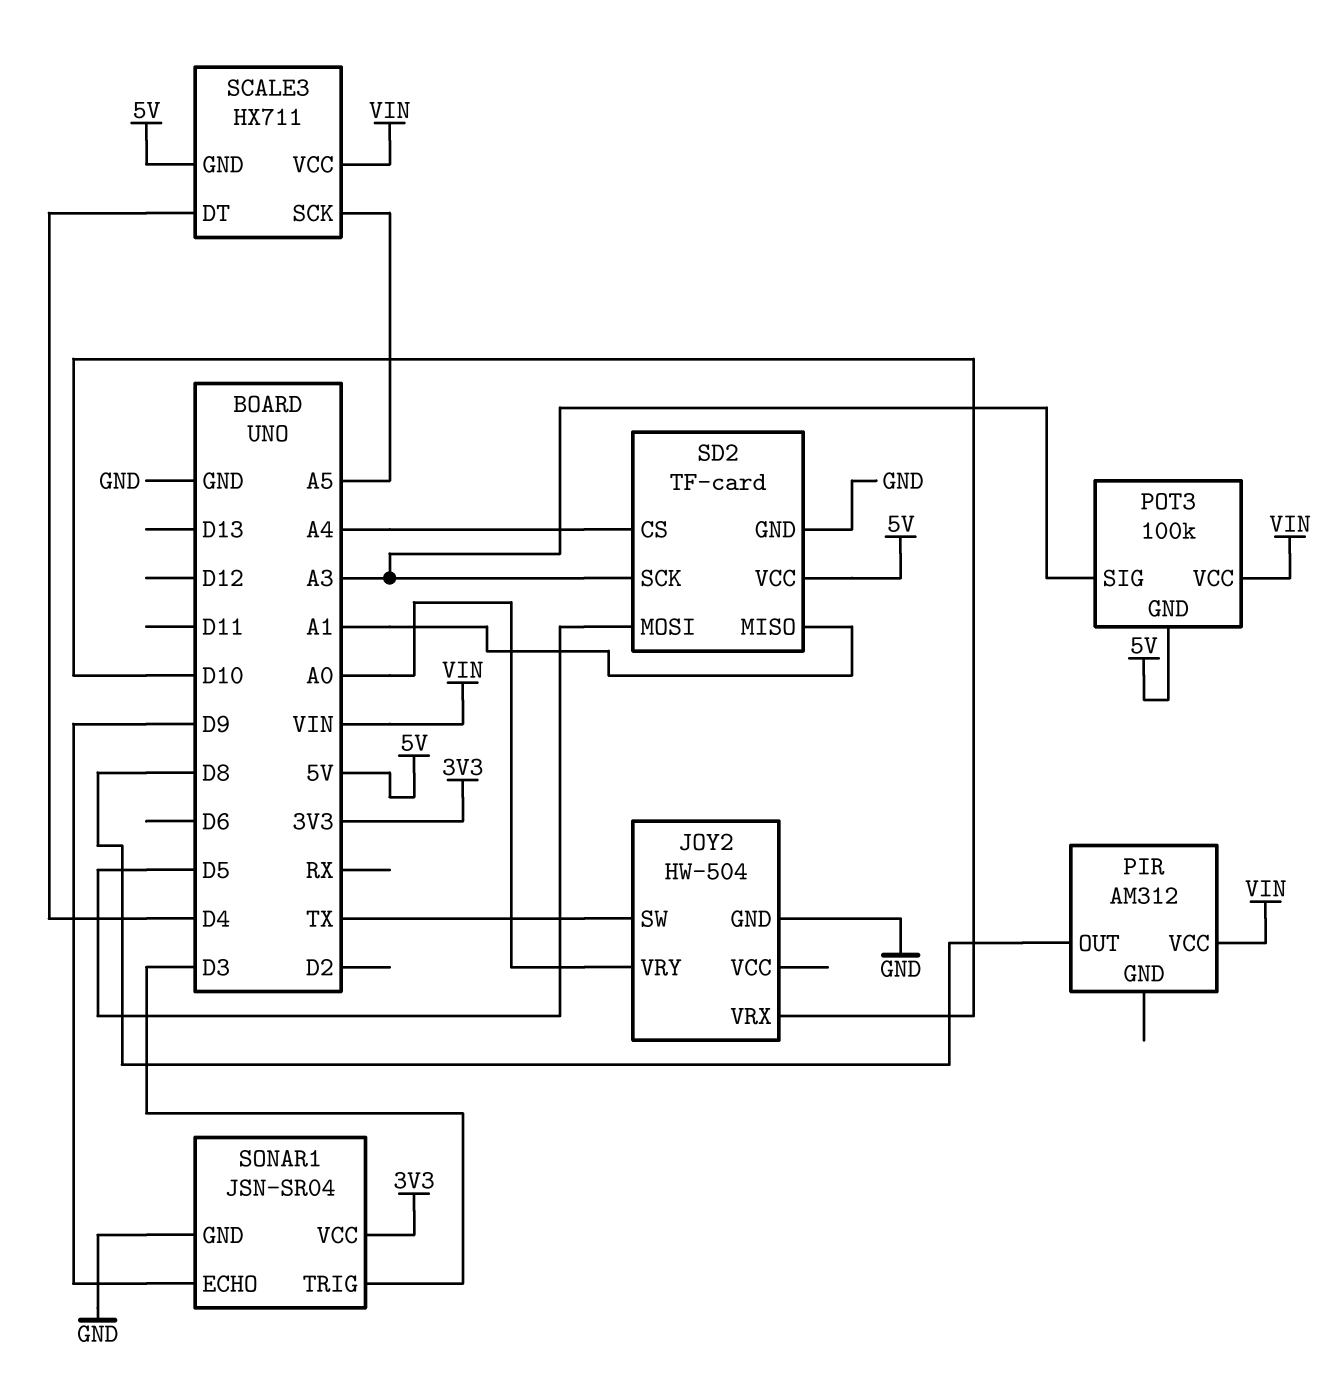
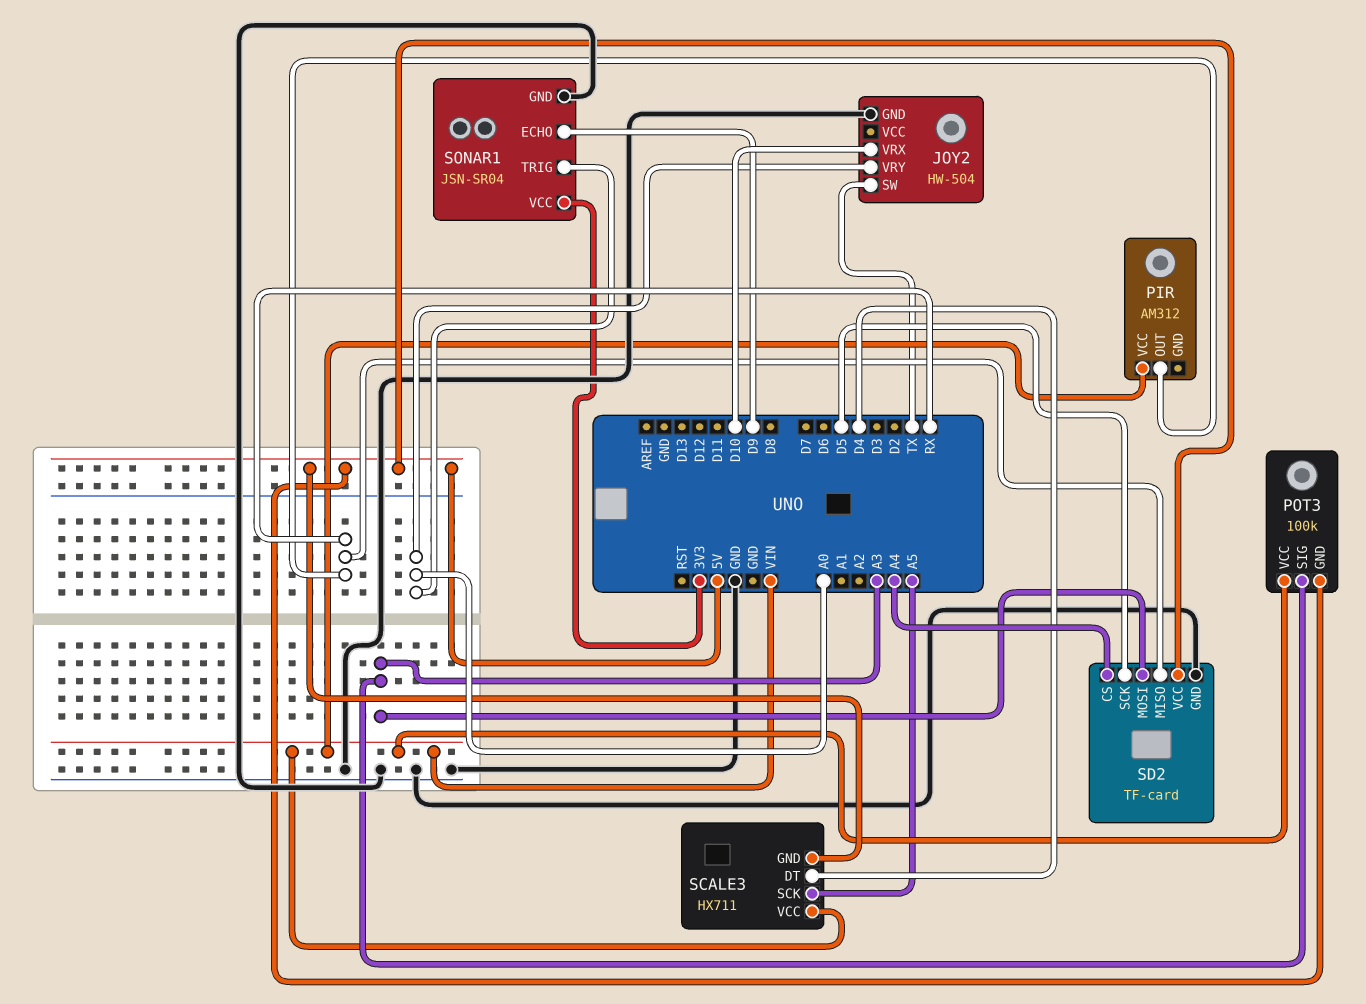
PIR pin OUT: D8 -> RX
SD2 pin MISO: A1 -> RX
SD2 pin MOSI: D5 -> A3
SD2 pin SCK: A3 -> D5
SONAR1 pin TRIG: D3 -> A0

